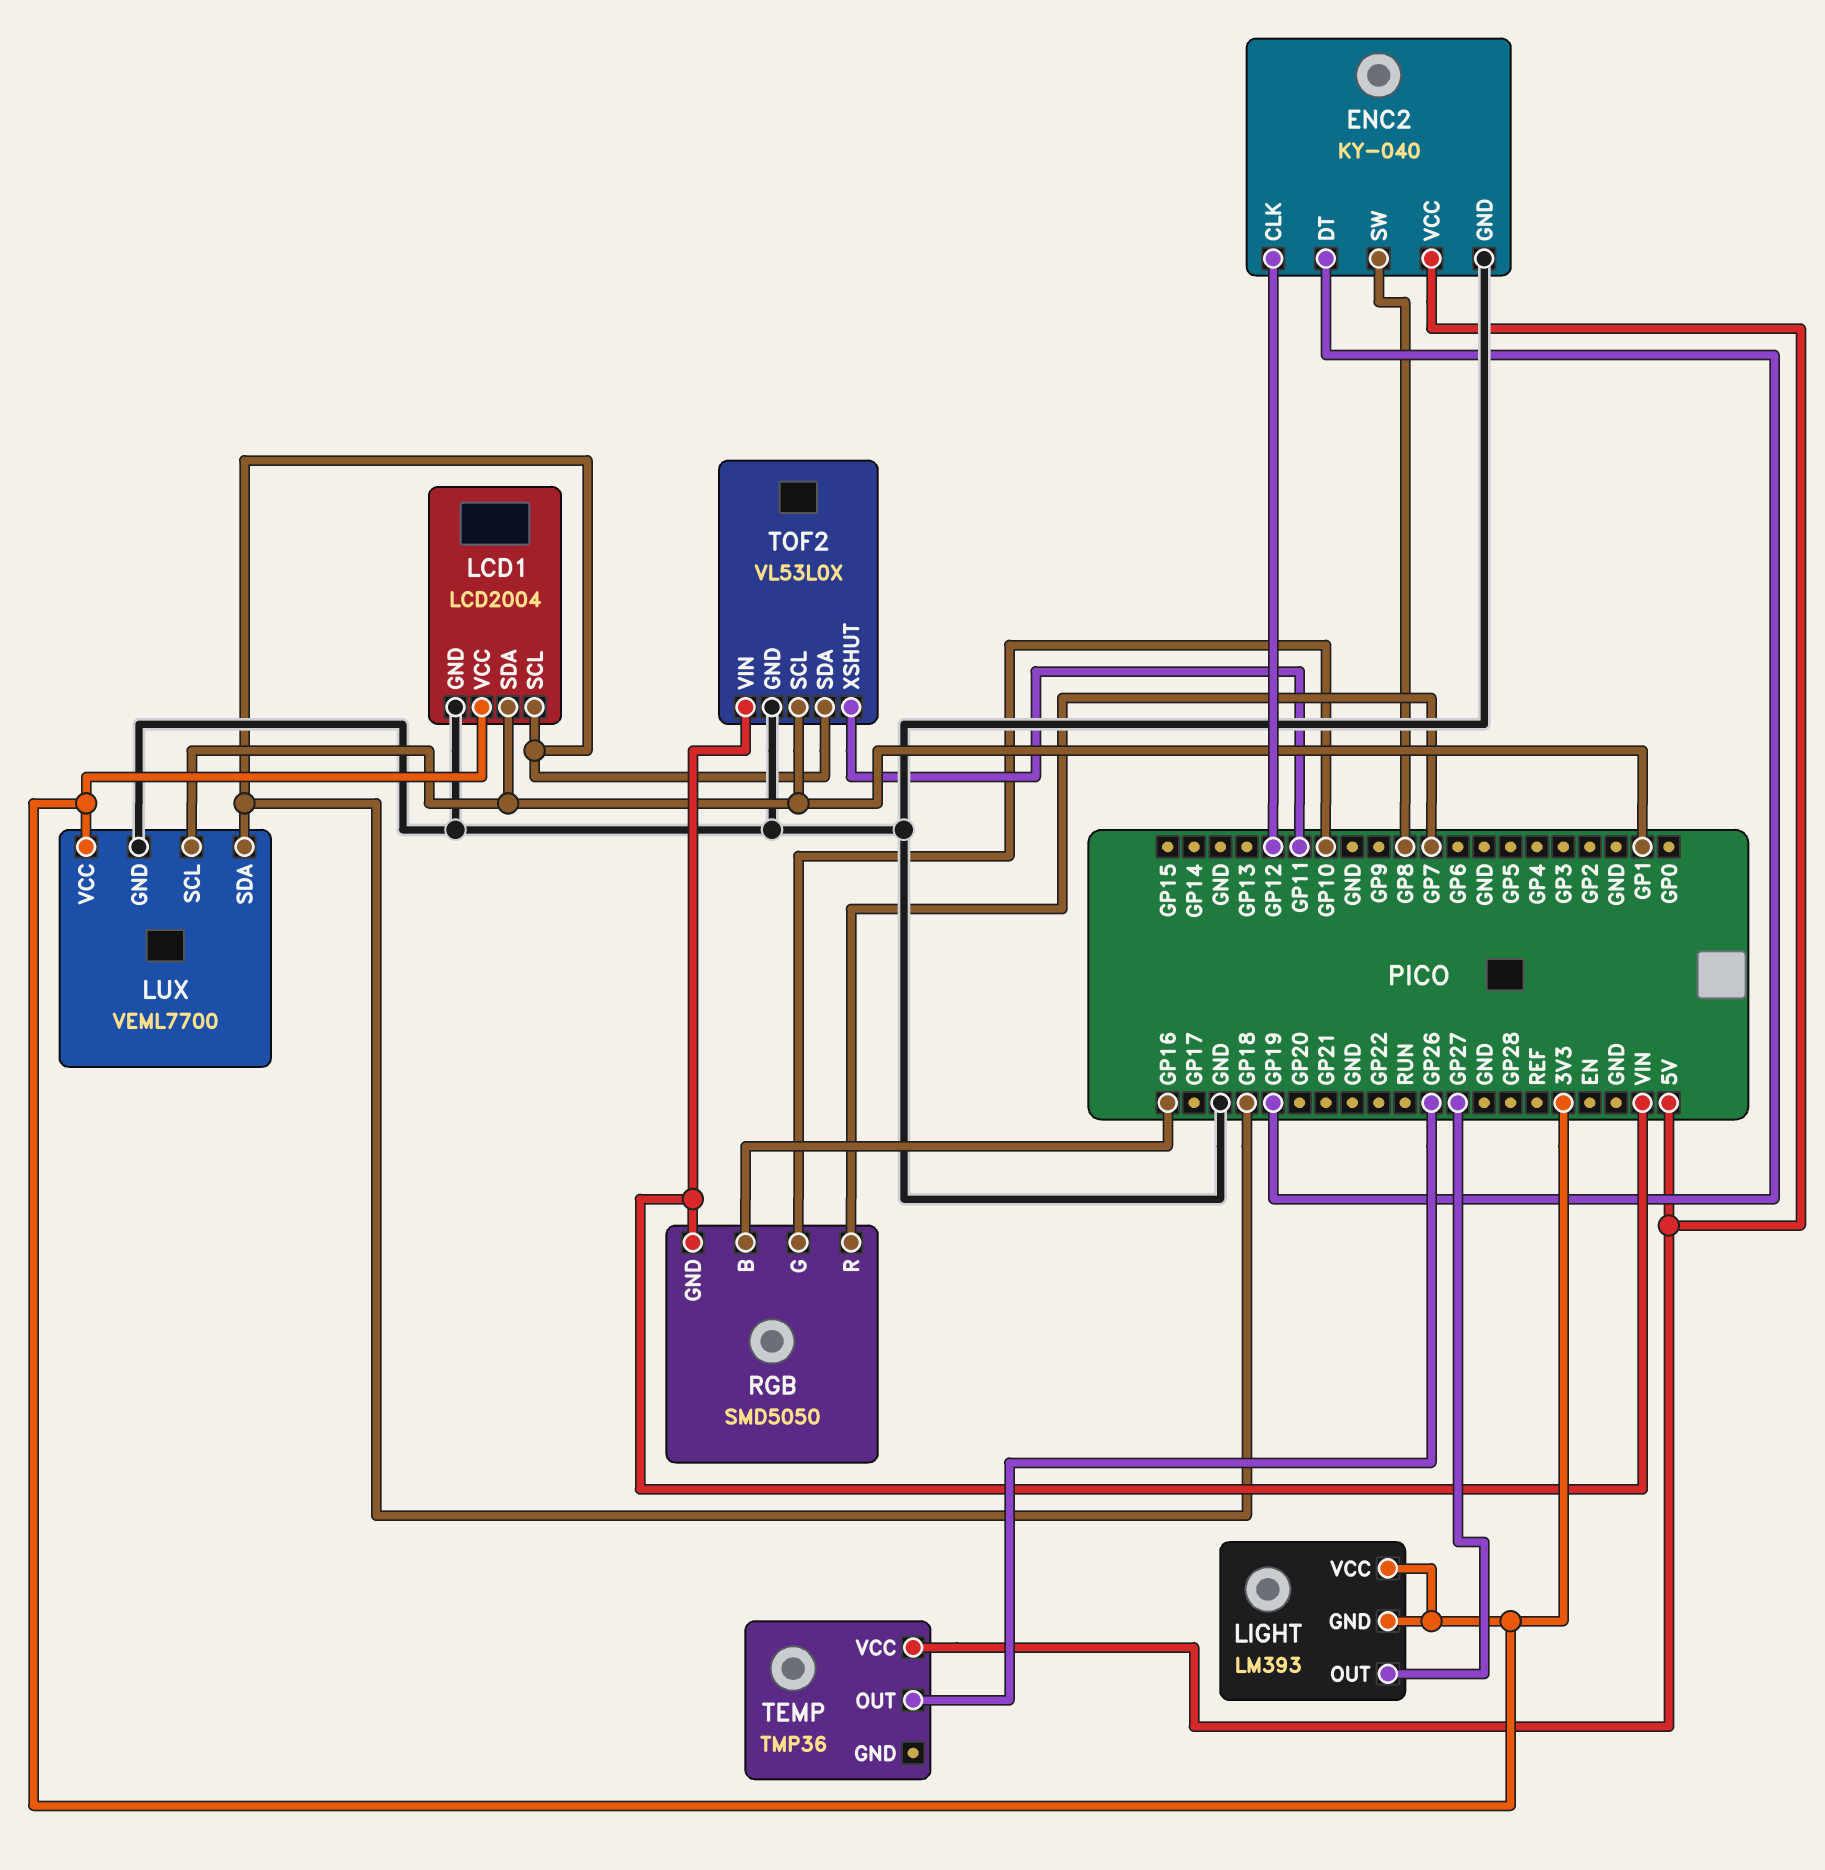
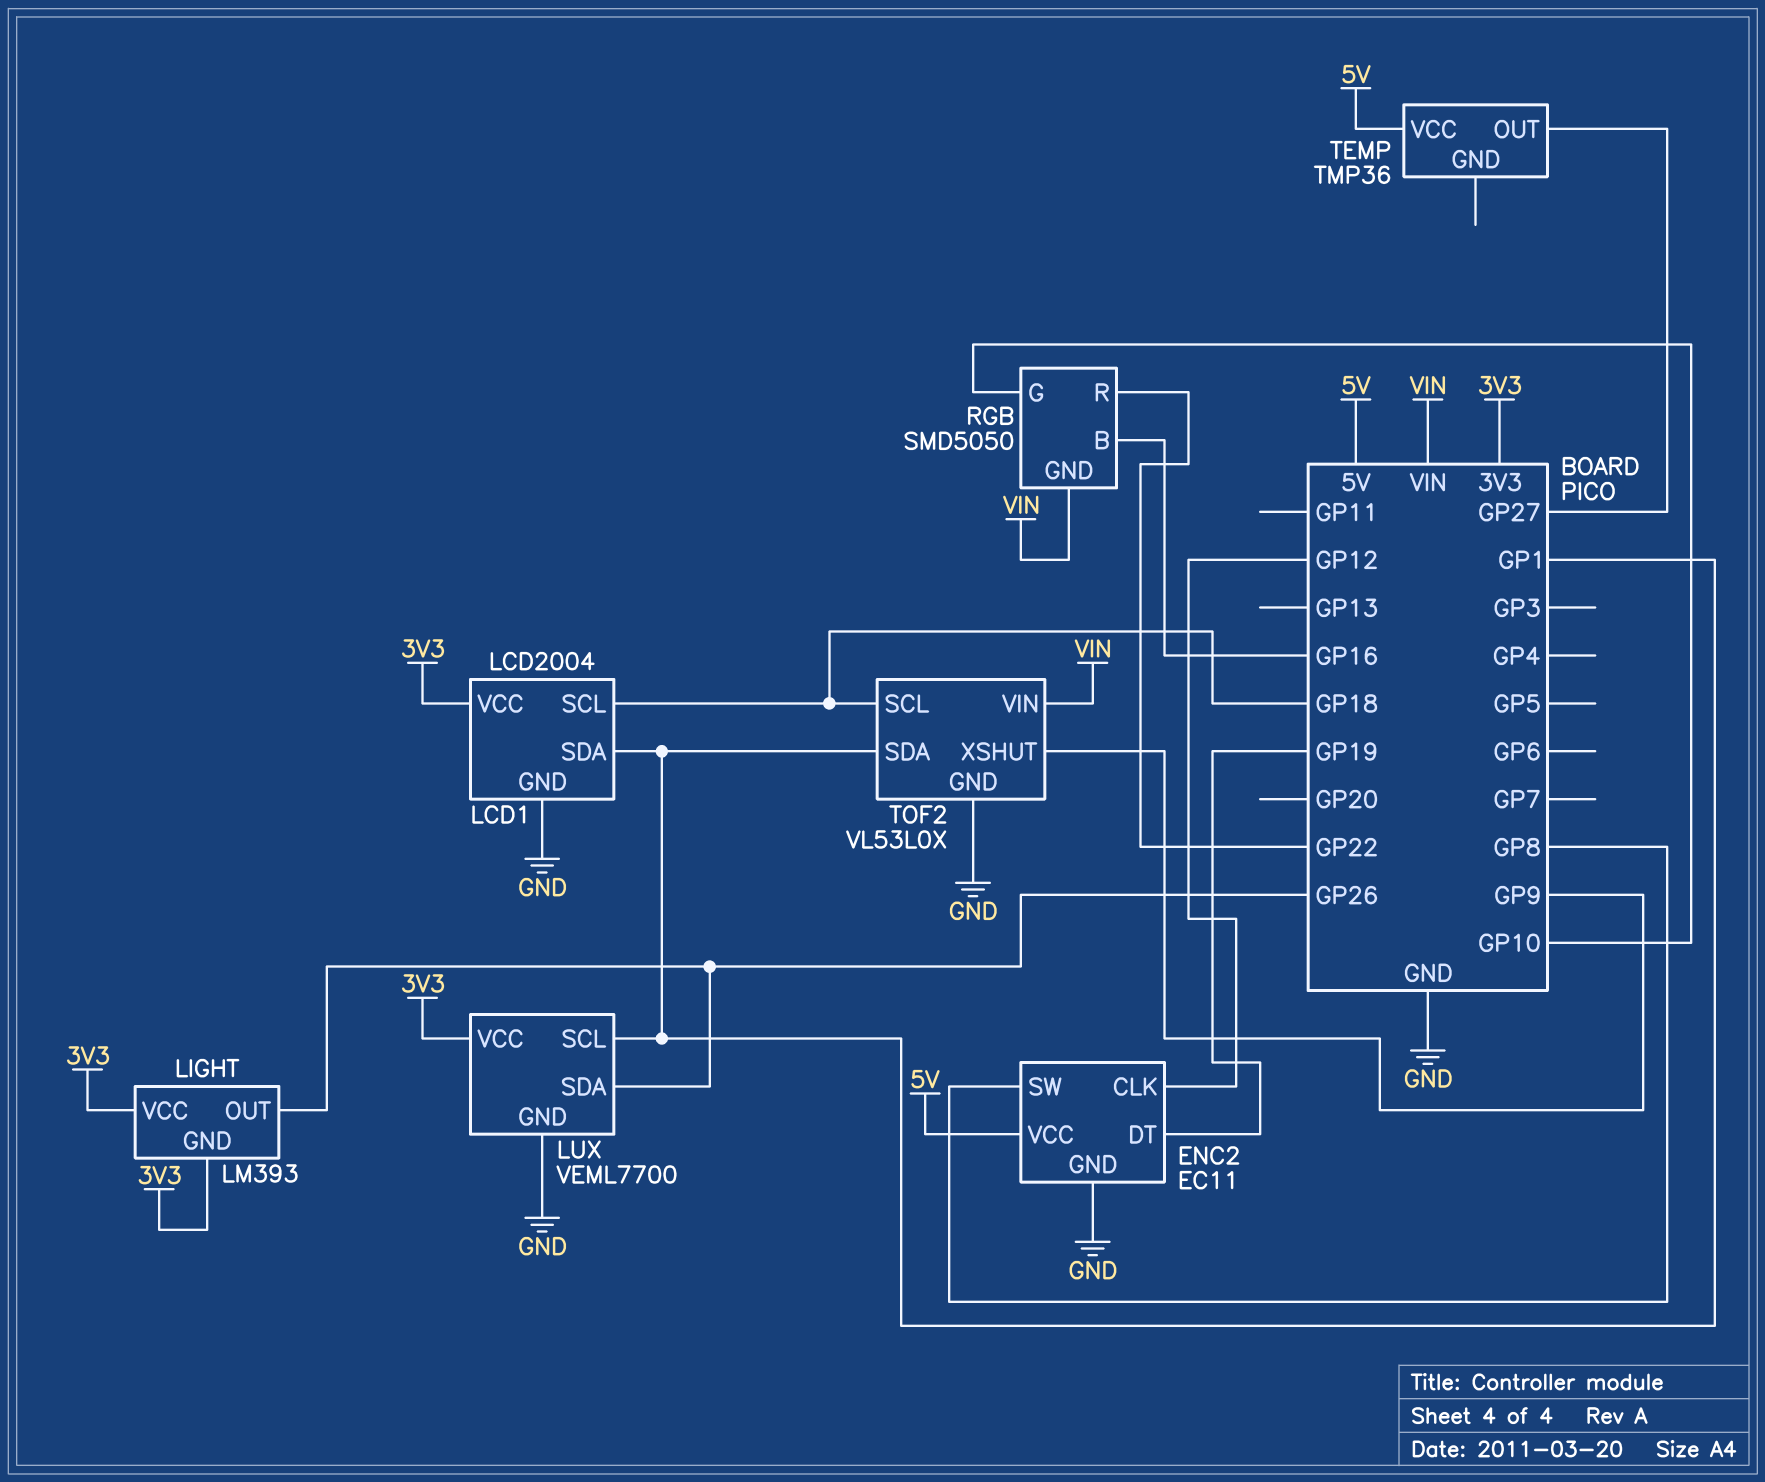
ENC2: KY-040 -> EC11
LIGHT pin OUT: GP27 -> GP26
LUX pin SDA: GP18 -> GP26
RGB pin R: GP7 -> GP22
TEMP pin OUT: GP26 -> GP27
TOF2 pin SCL: GP1 -> GP18
TOF2 pin SDA: GP18 -> GP1
TOF2 pin XSHUT: GP11 -> GP9

